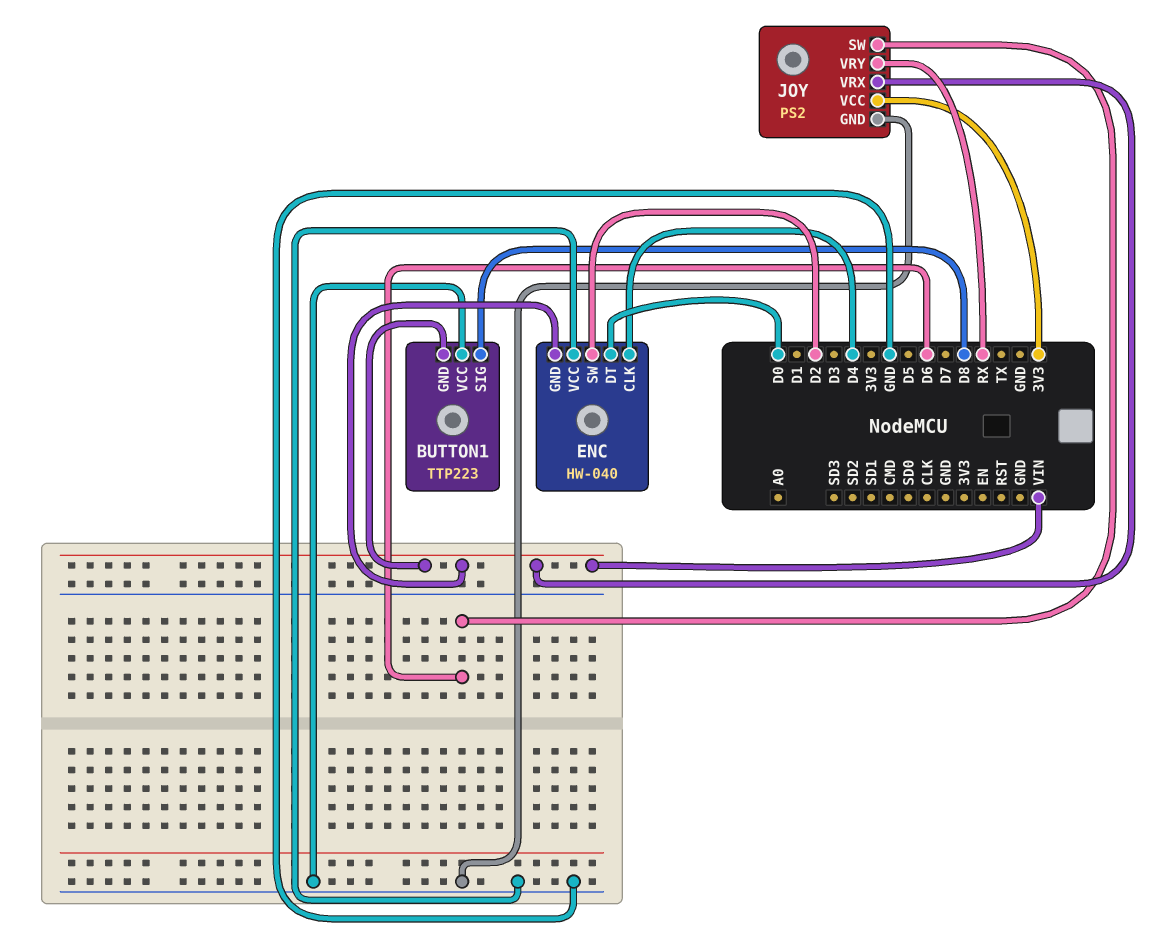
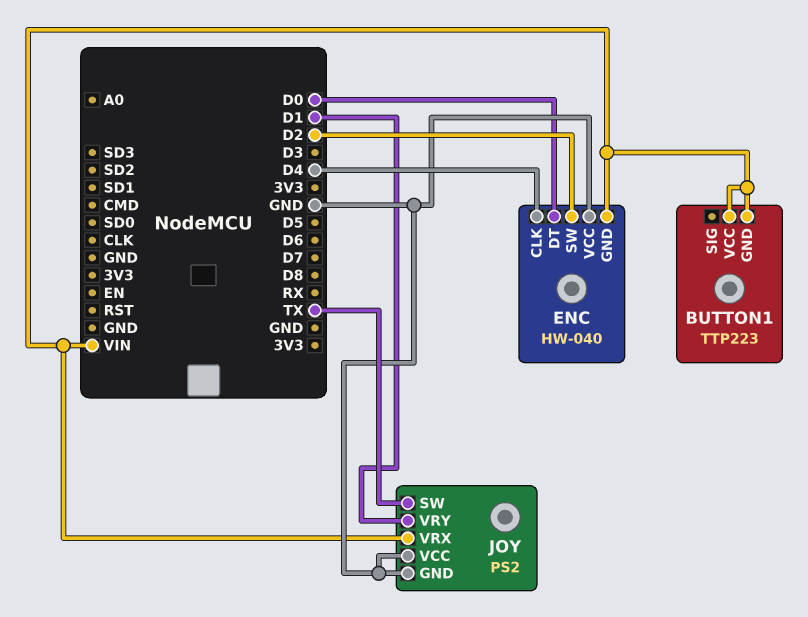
BUTTON1 pin SIG: D8 -> none
BUTTON1 pin VCC: GND -> VIN
JOY pin SW: D6 -> TX
JOY pin VCC: 3V3 -> GND
JOY pin VRY: RX -> D1

